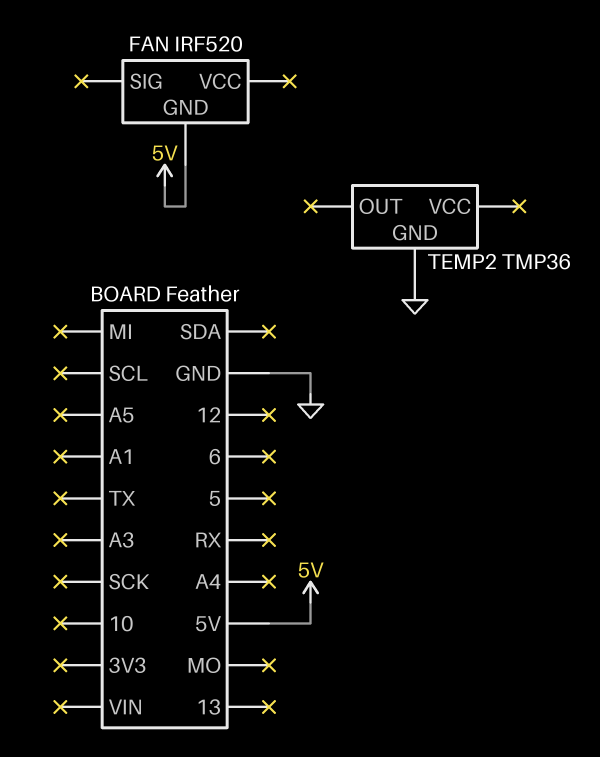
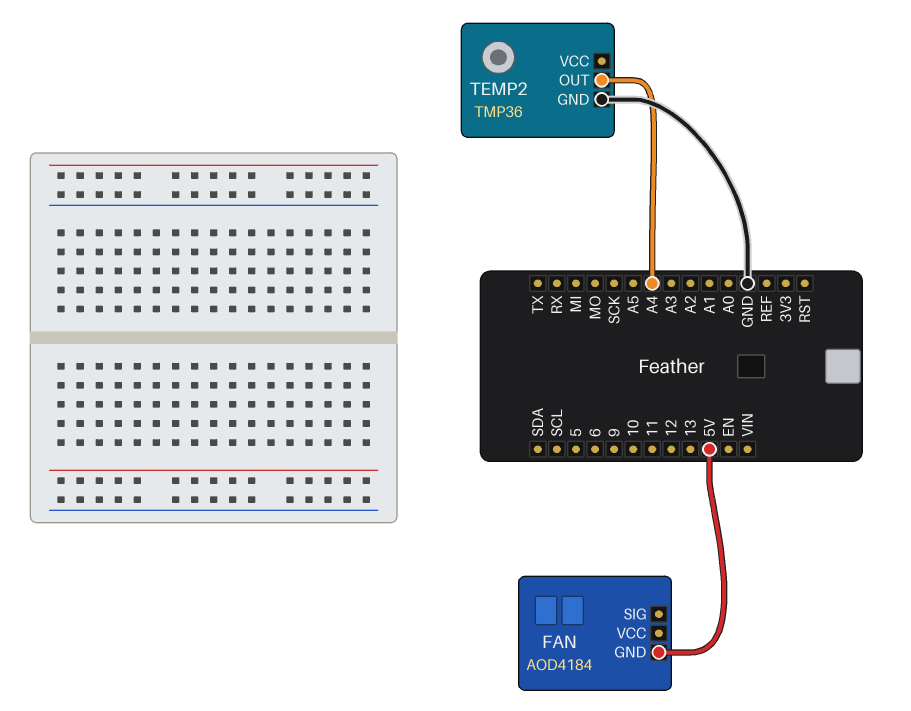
FAN: IRF520 -> AOD4184
TEMP2 pin OUT: none -> A4

